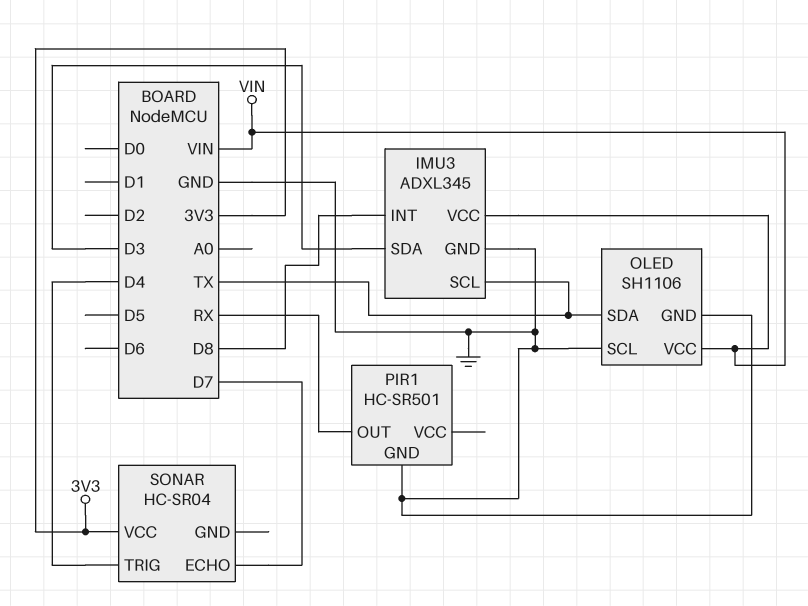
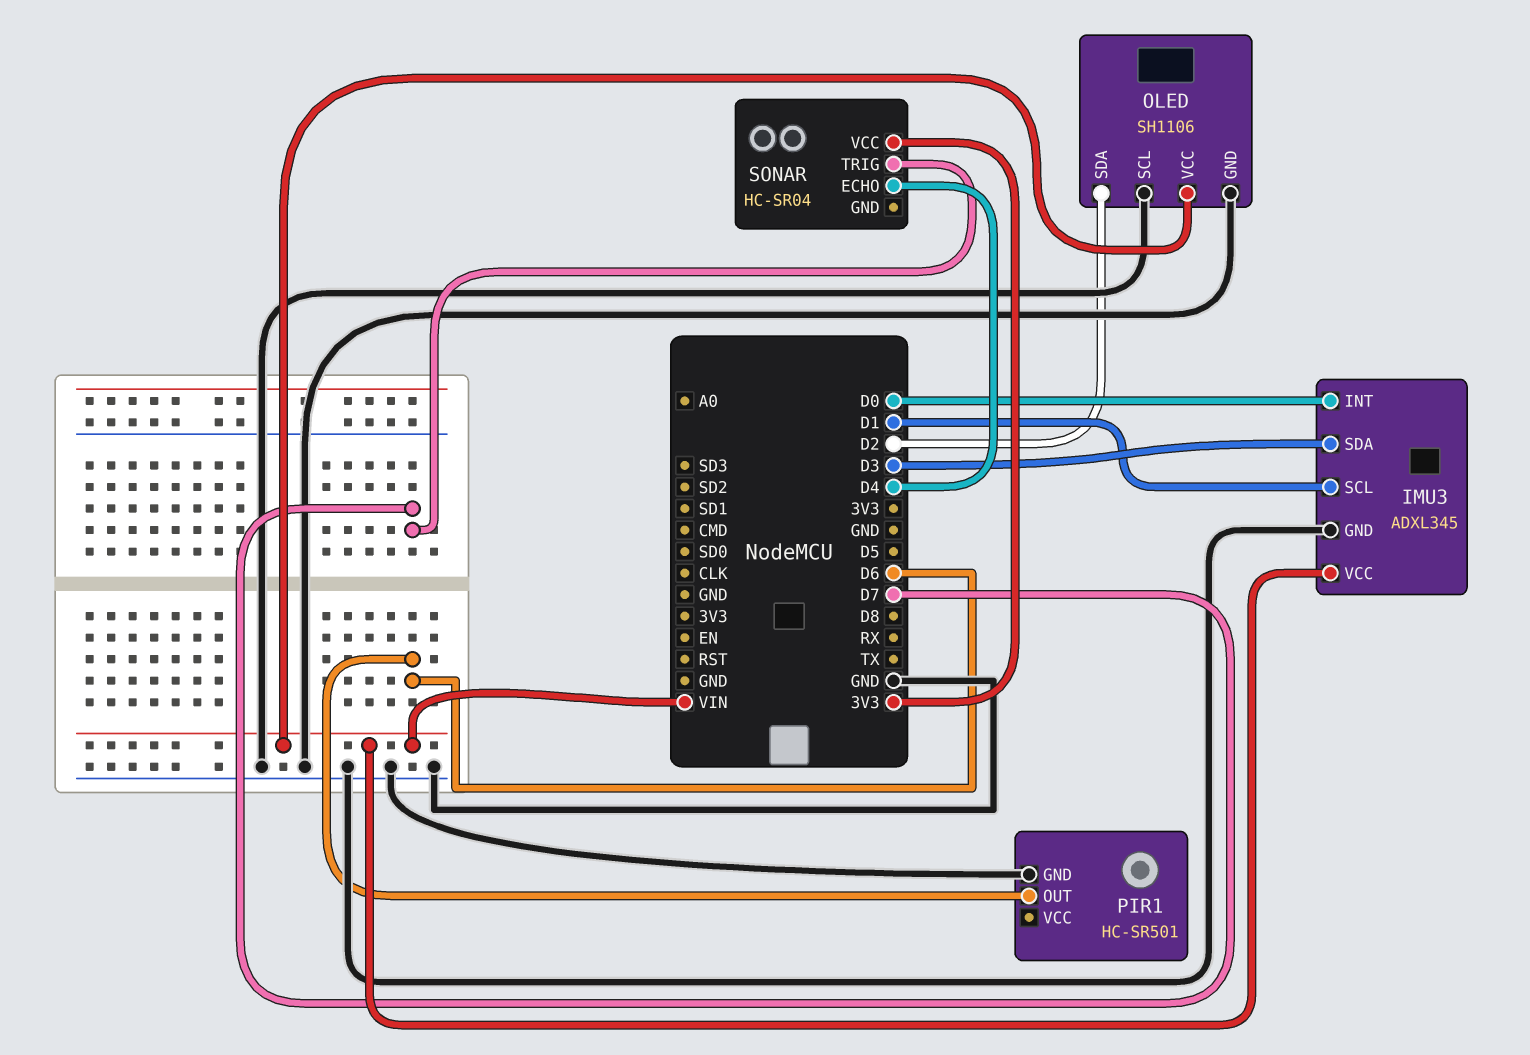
IMU3 pin INT: D8 -> D0
IMU3 pin SCL: TX -> D1
OLED pin SDA: TX -> D2
PIR1 pin OUT: RX -> D6
SONAR pin ECHO: D7 -> D4
SONAR pin TRIG: D4 -> D7

